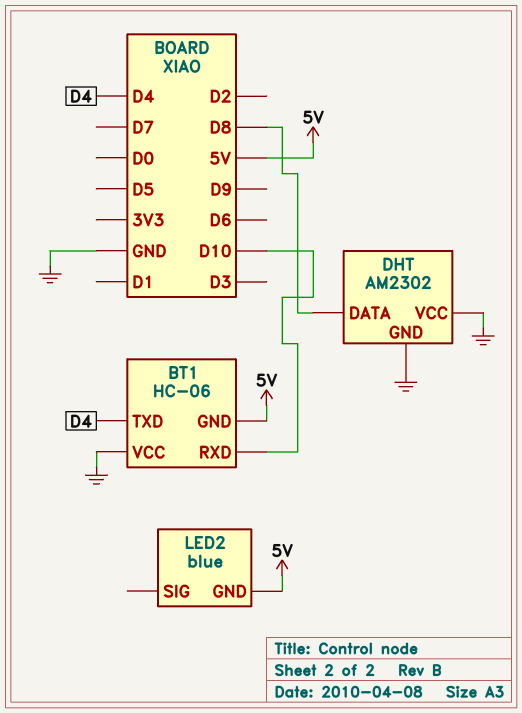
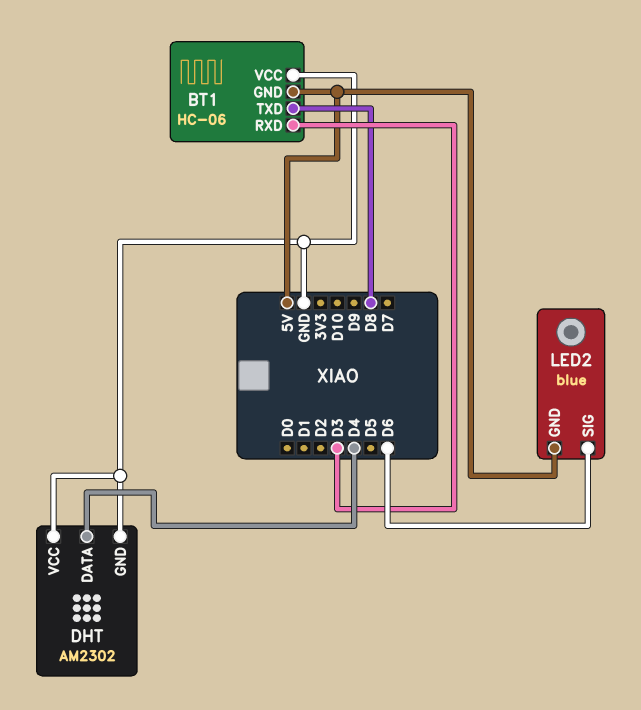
BT1 pin RXD: D10 -> D3
BT1 pin TXD: D4 -> D8
DHT pin DATA: D8 -> D4
LED2 pin SIG: none -> D6

